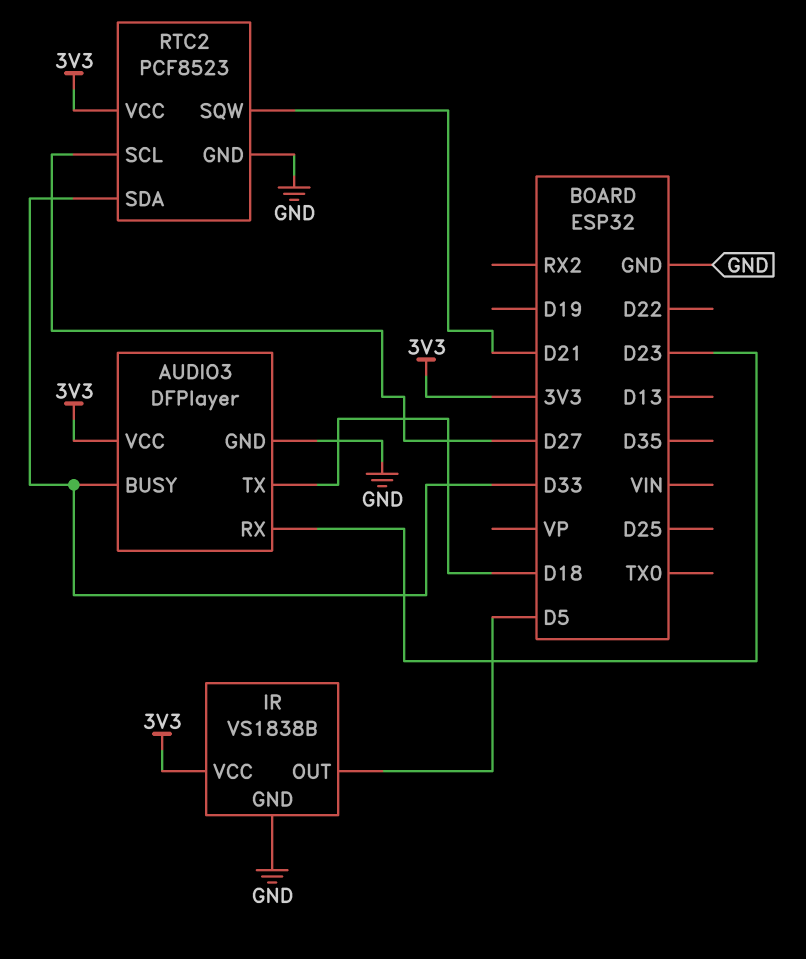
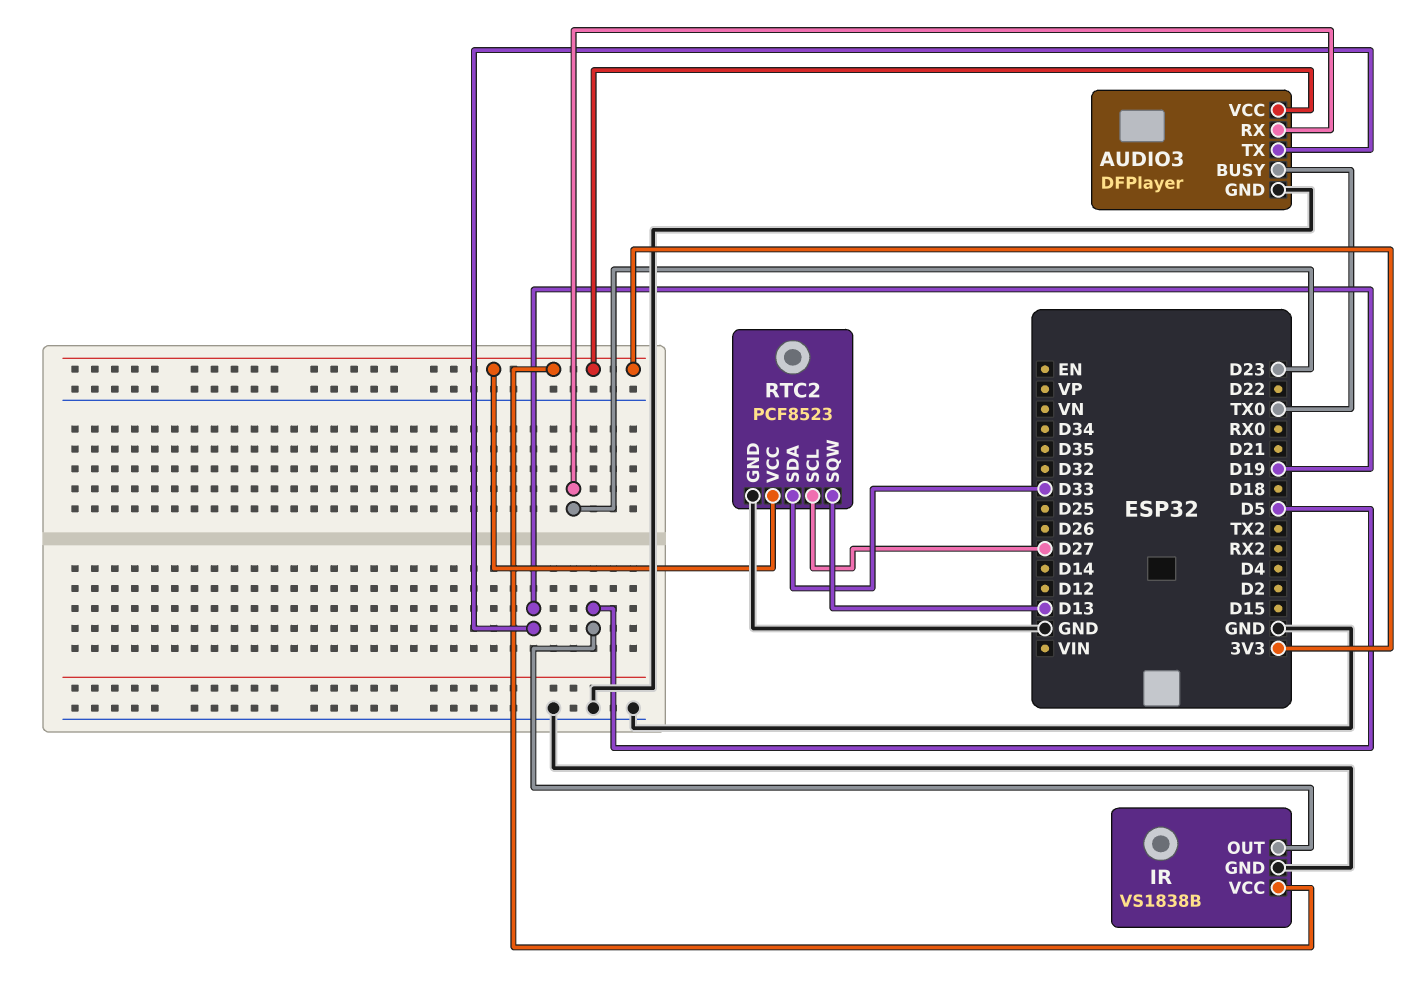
AUDIO3 pin BUSY: D33 -> TX0
AUDIO3 pin TX: D18 -> D19
RTC2 pin SQW: D21 -> D13

